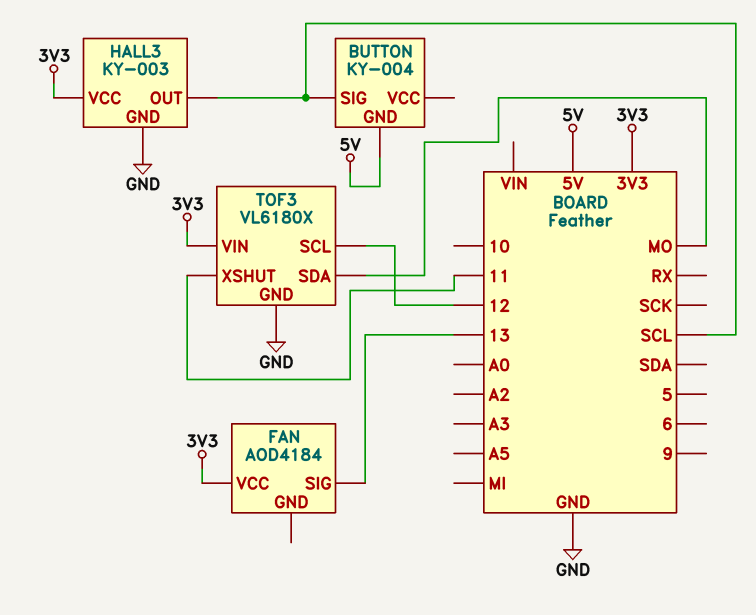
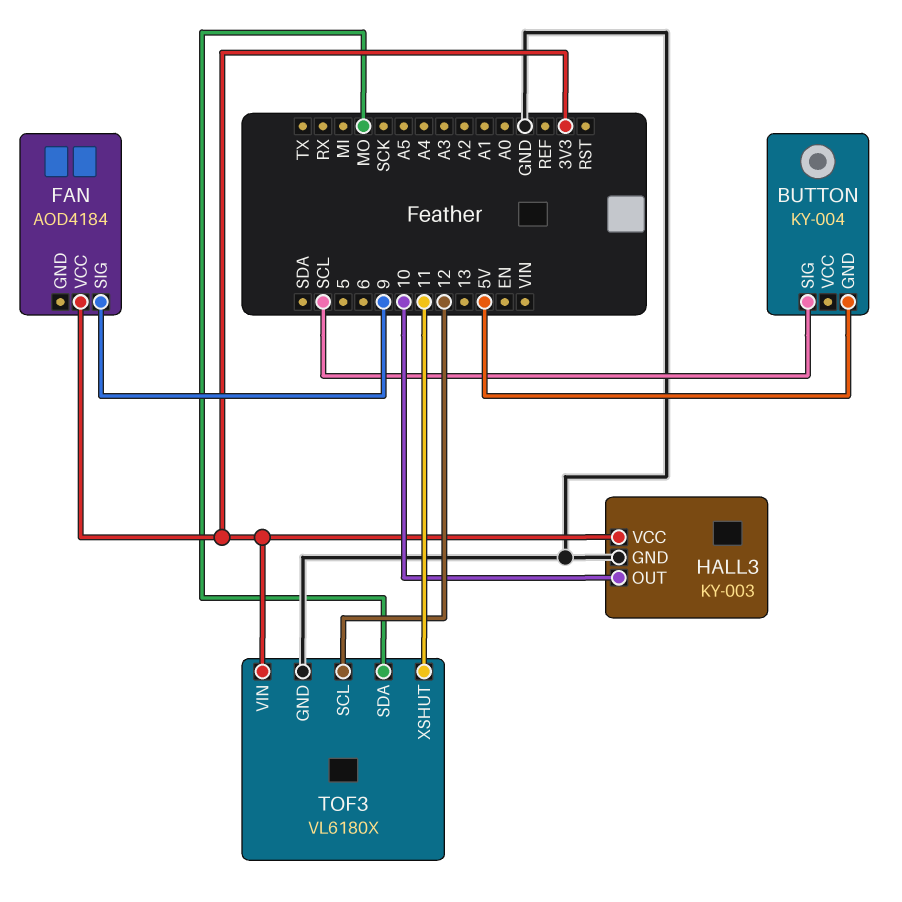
FAN pin SIG: 13 -> 9
HALL3 pin OUT: SCL -> 10

